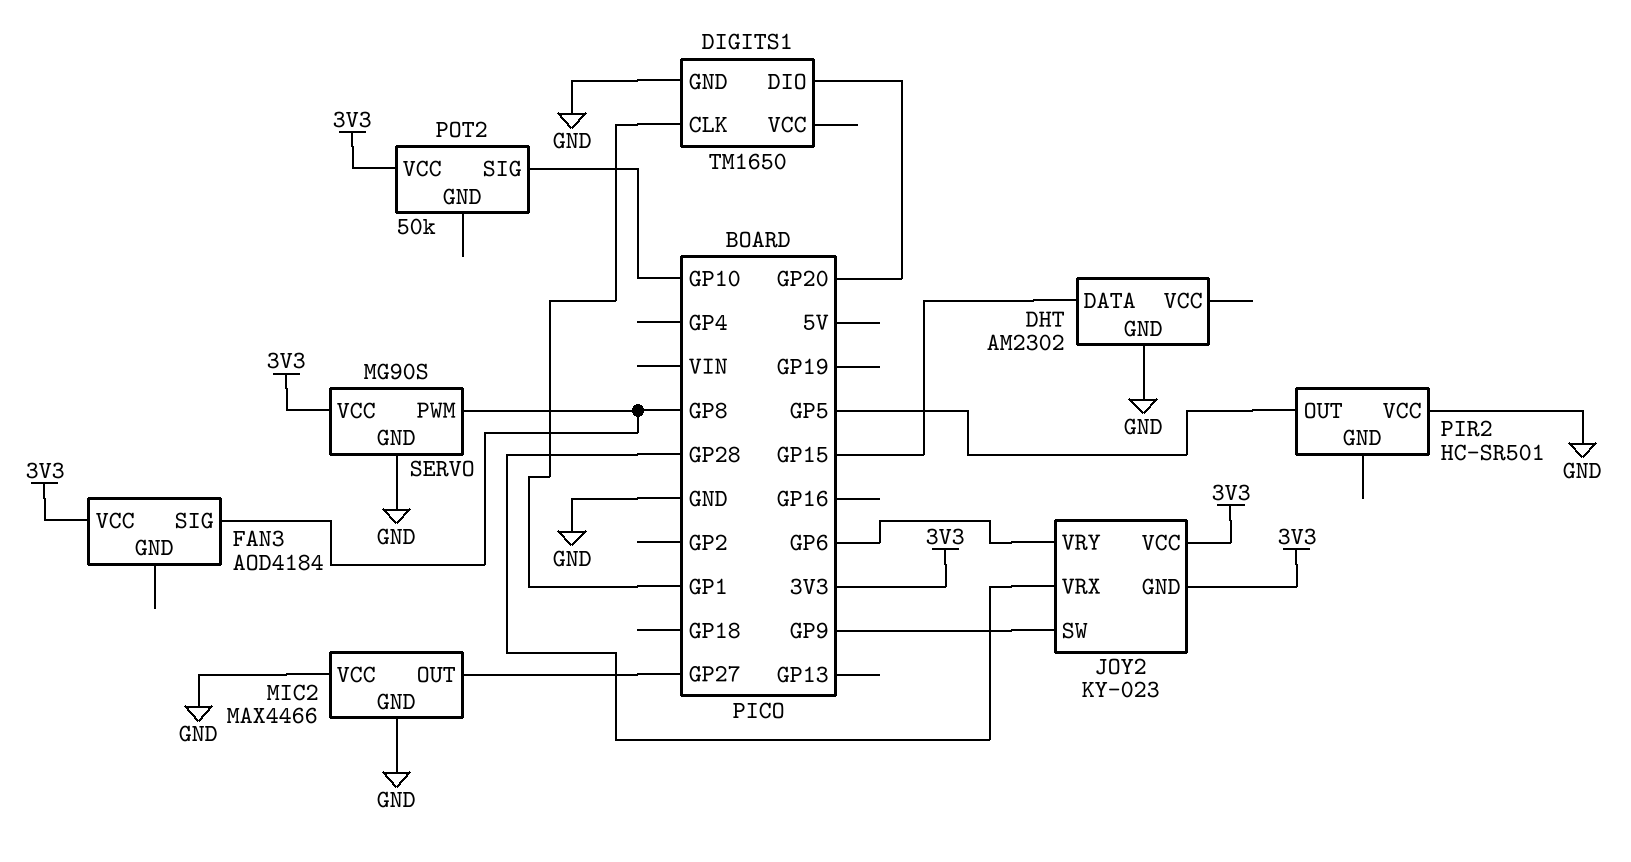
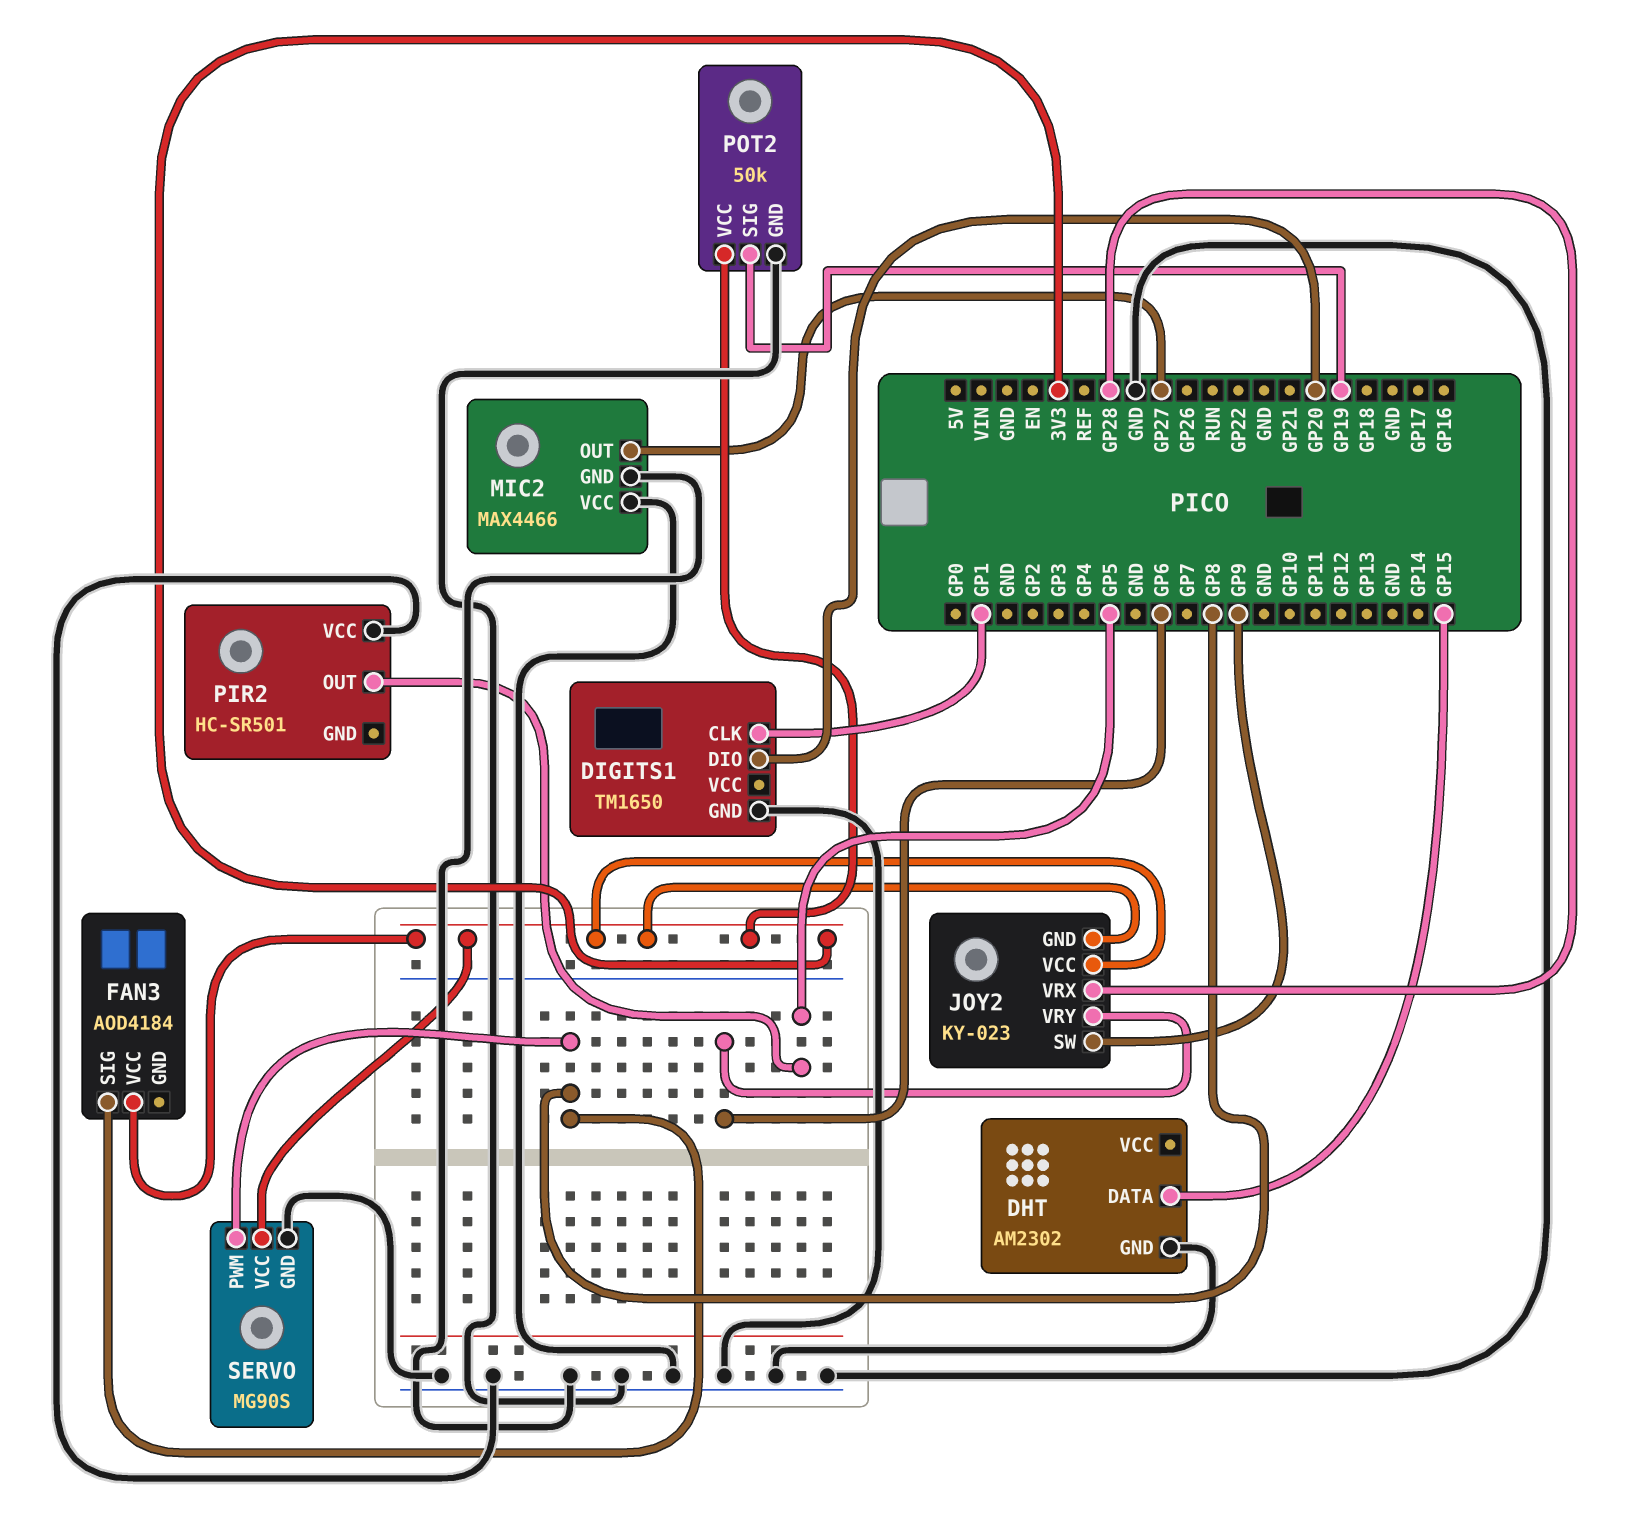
POT2 pin GND: none -> GND
POT2 pin SIG: GP10 -> GP19

